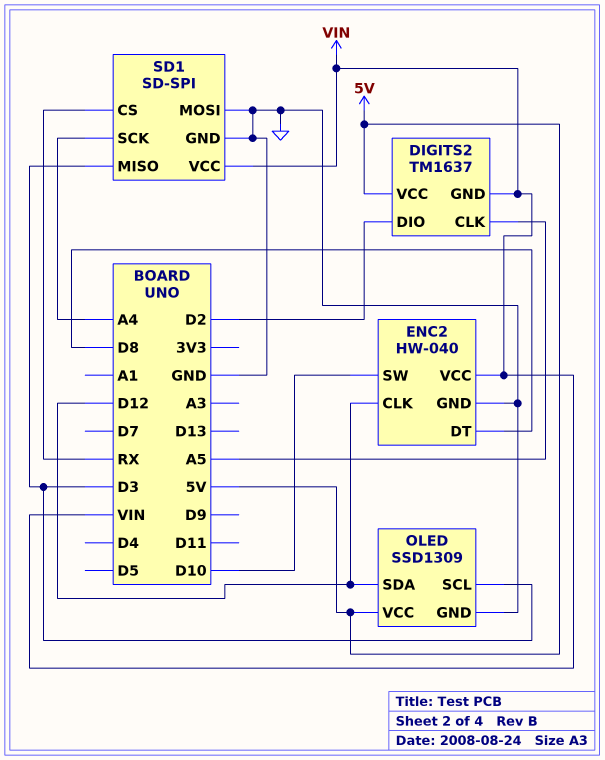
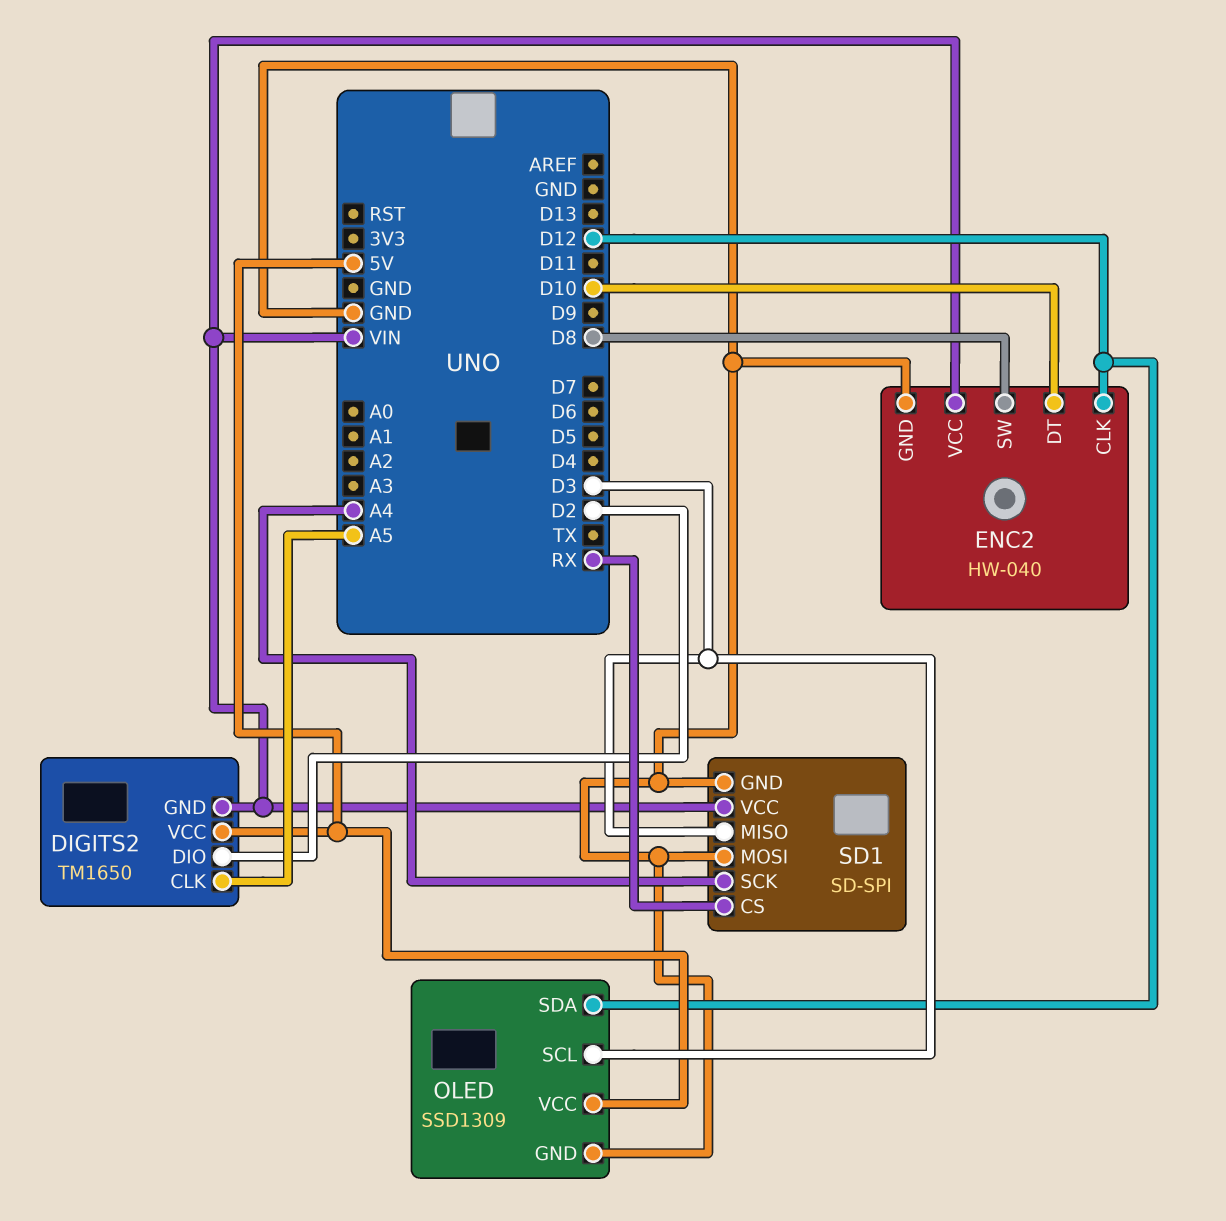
DIGITS2: TM1637 -> TM1650
ENC2 pin DT: D8 -> D10
ENC2 pin SW: D10 -> D8

